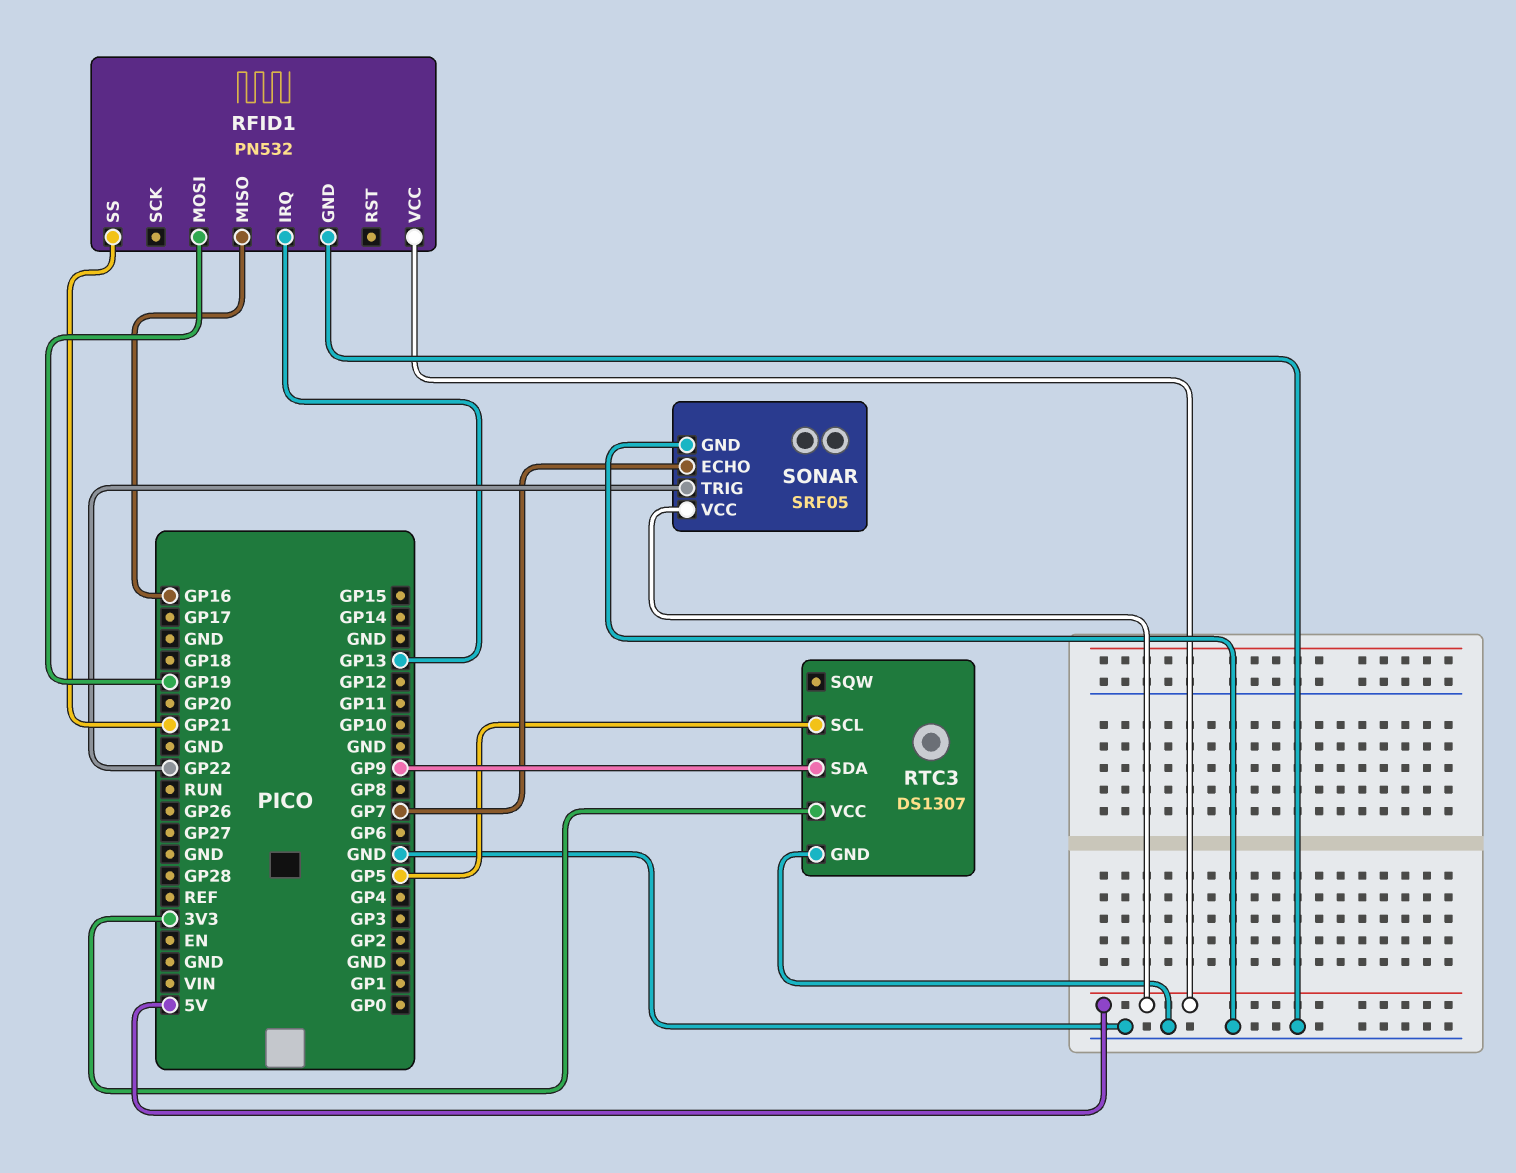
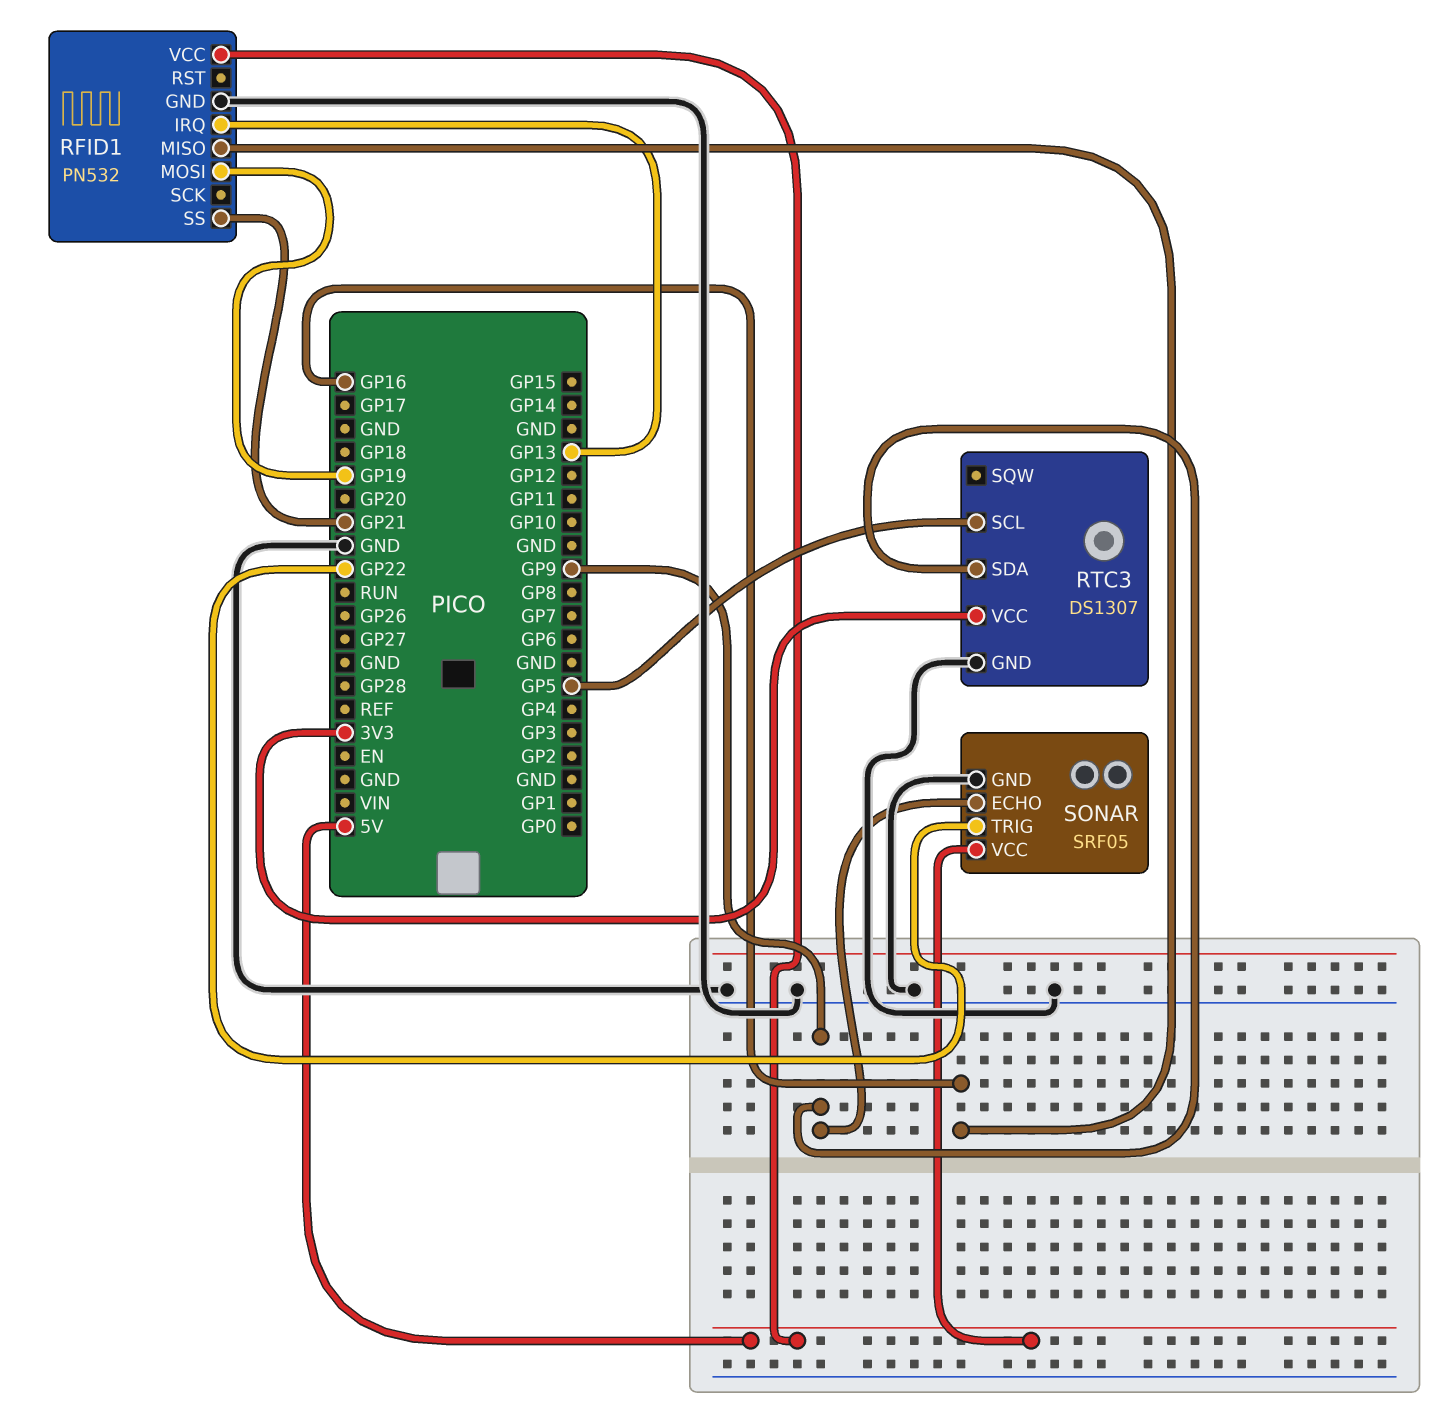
SONAR pin ECHO: GP7 -> GP9

